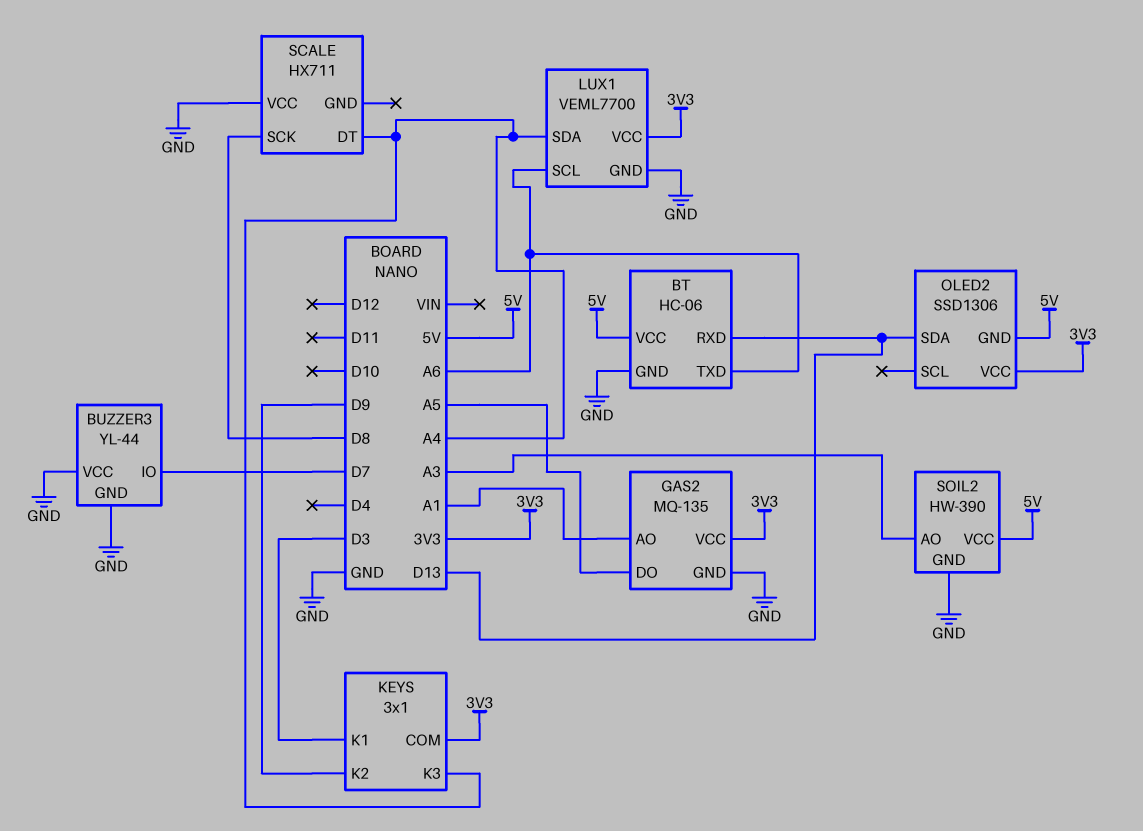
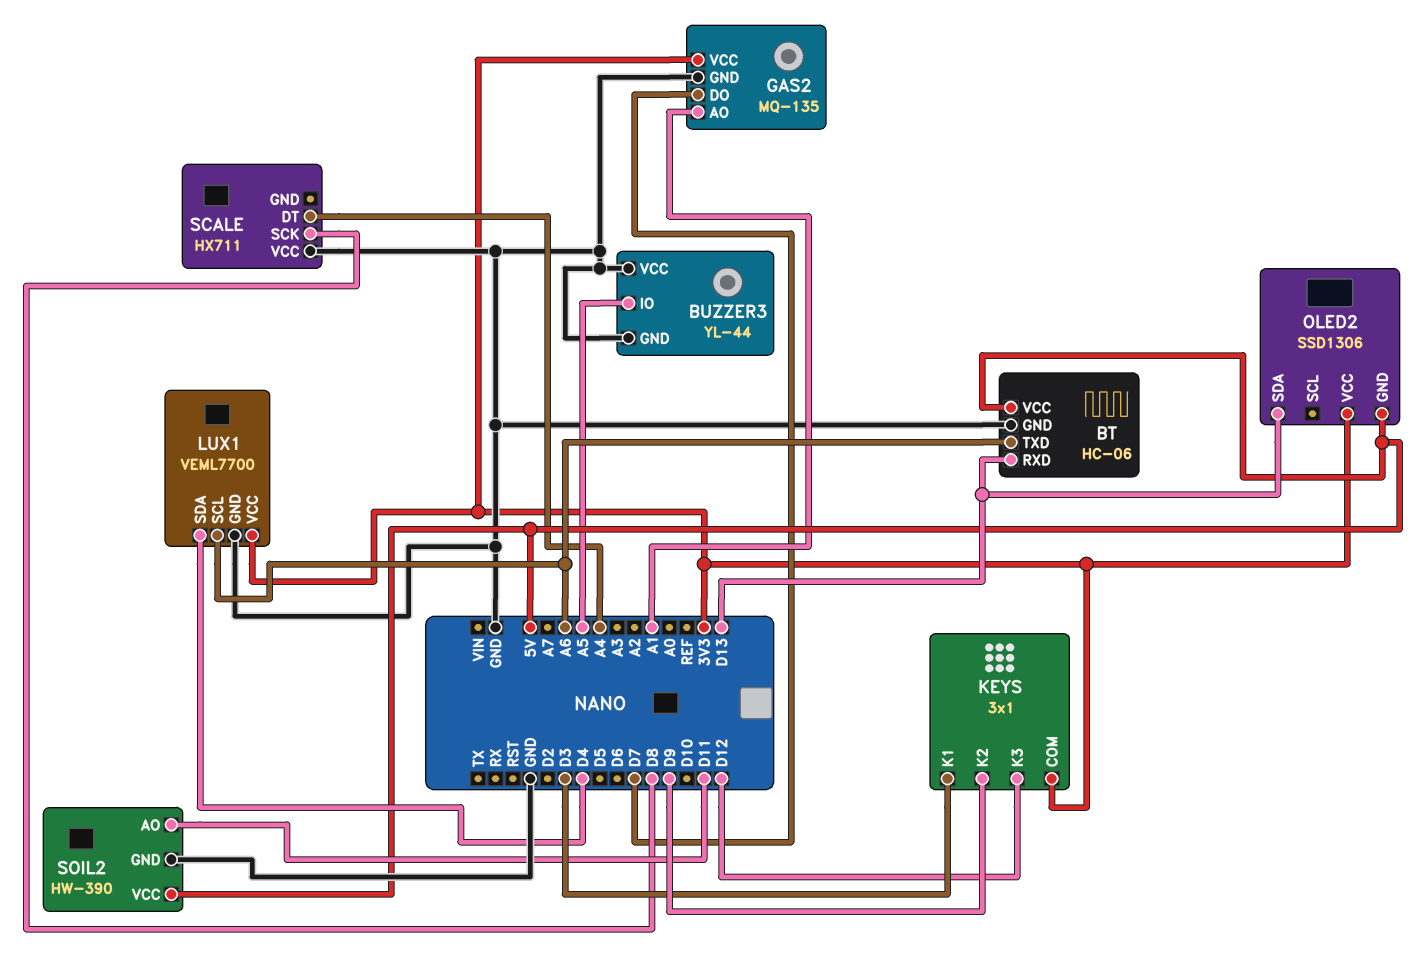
BUZZER3 pin IO: D7 -> A5
GAS2 pin DO: A5 -> D7
KEYS pin K3: A4 -> D12
LUX1 pin SDA: A4 -> D4
SOIL2 pin AO: A3 -> D11

